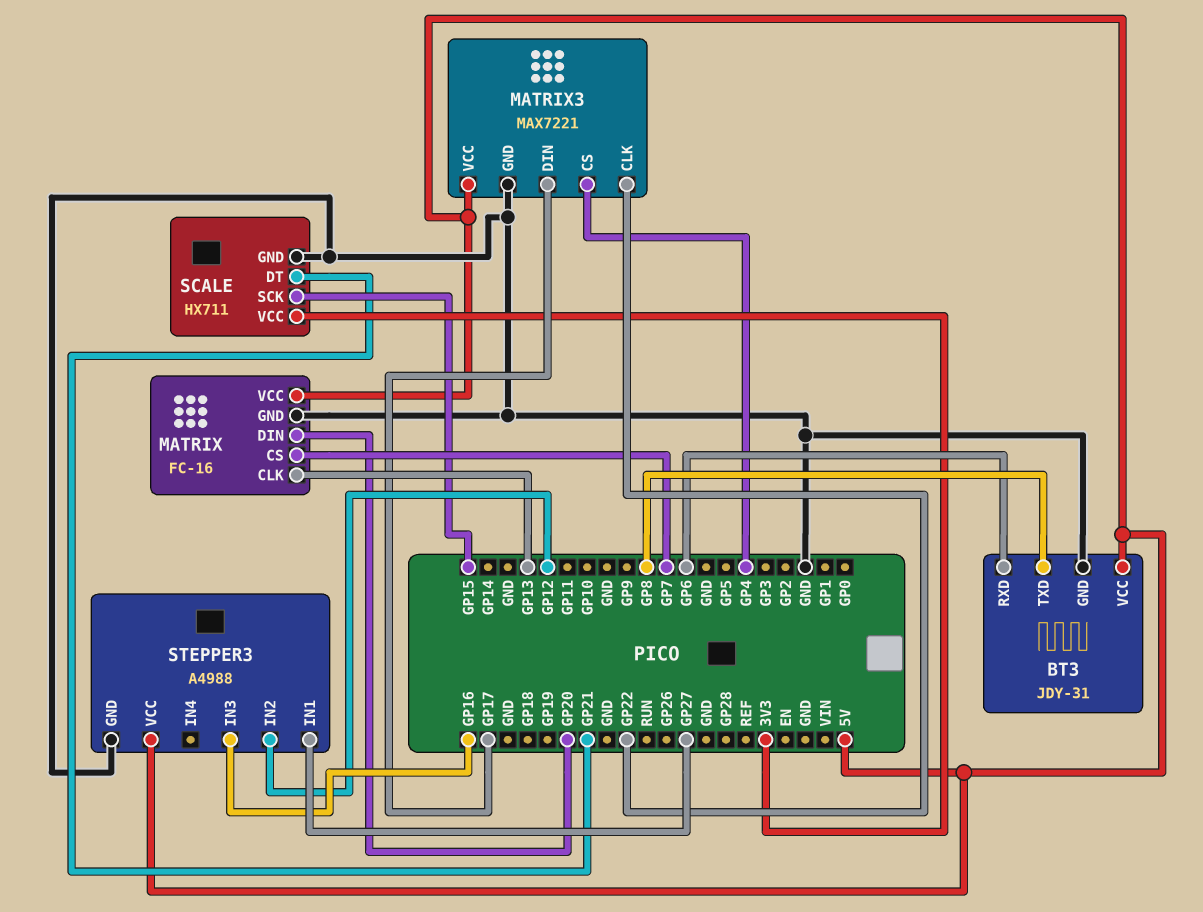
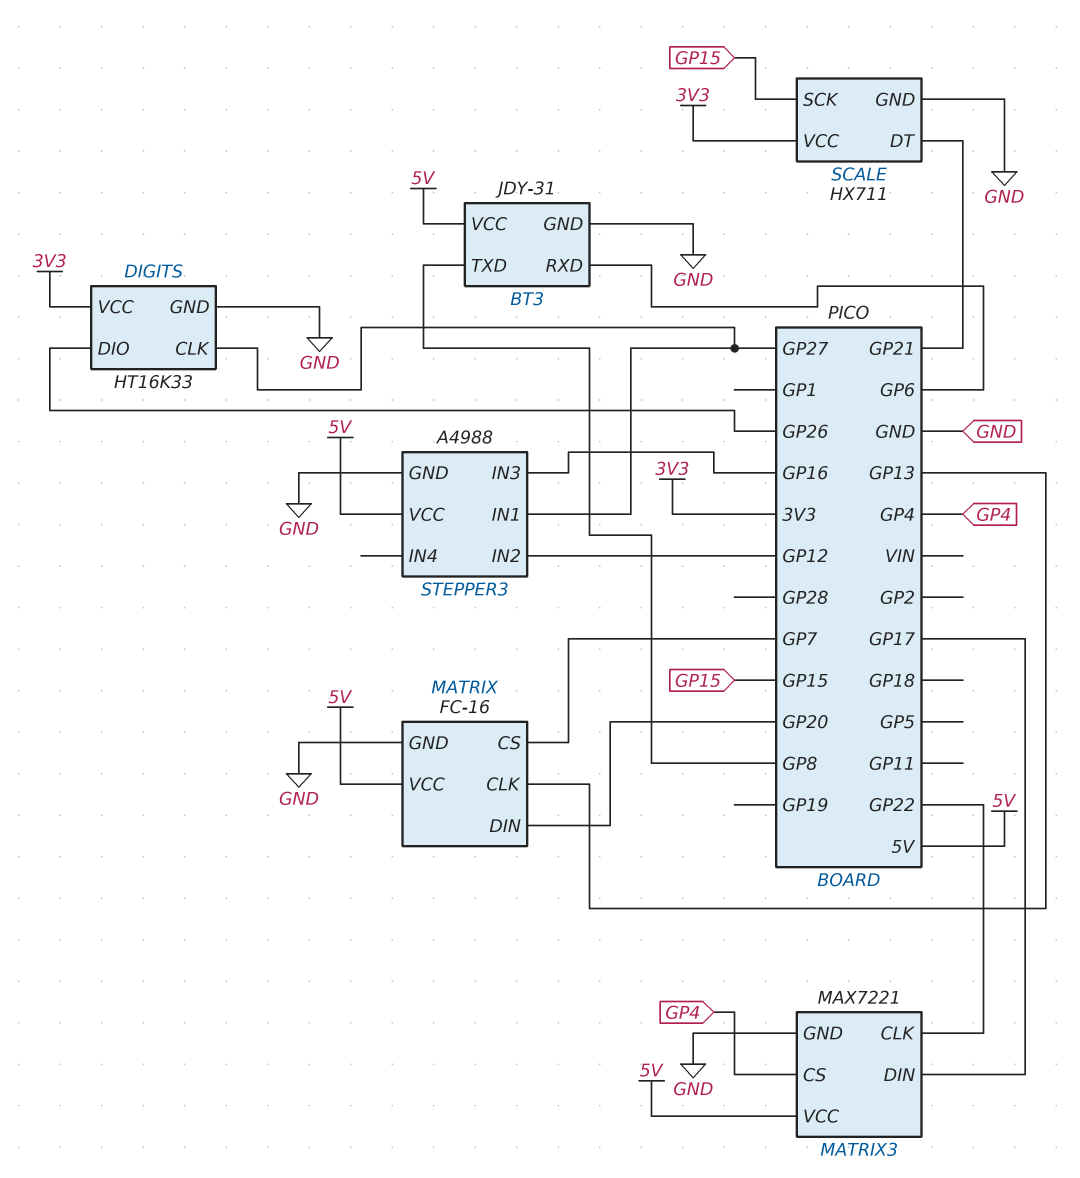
DIGITS: none -> HT16K33
DIGITS pin CLK: none -> GP27
DIGITS pin DIO: none -> GP26
DIGITS pin GND: none -> GND
DIGITS pin VCC: none -> 3V3

